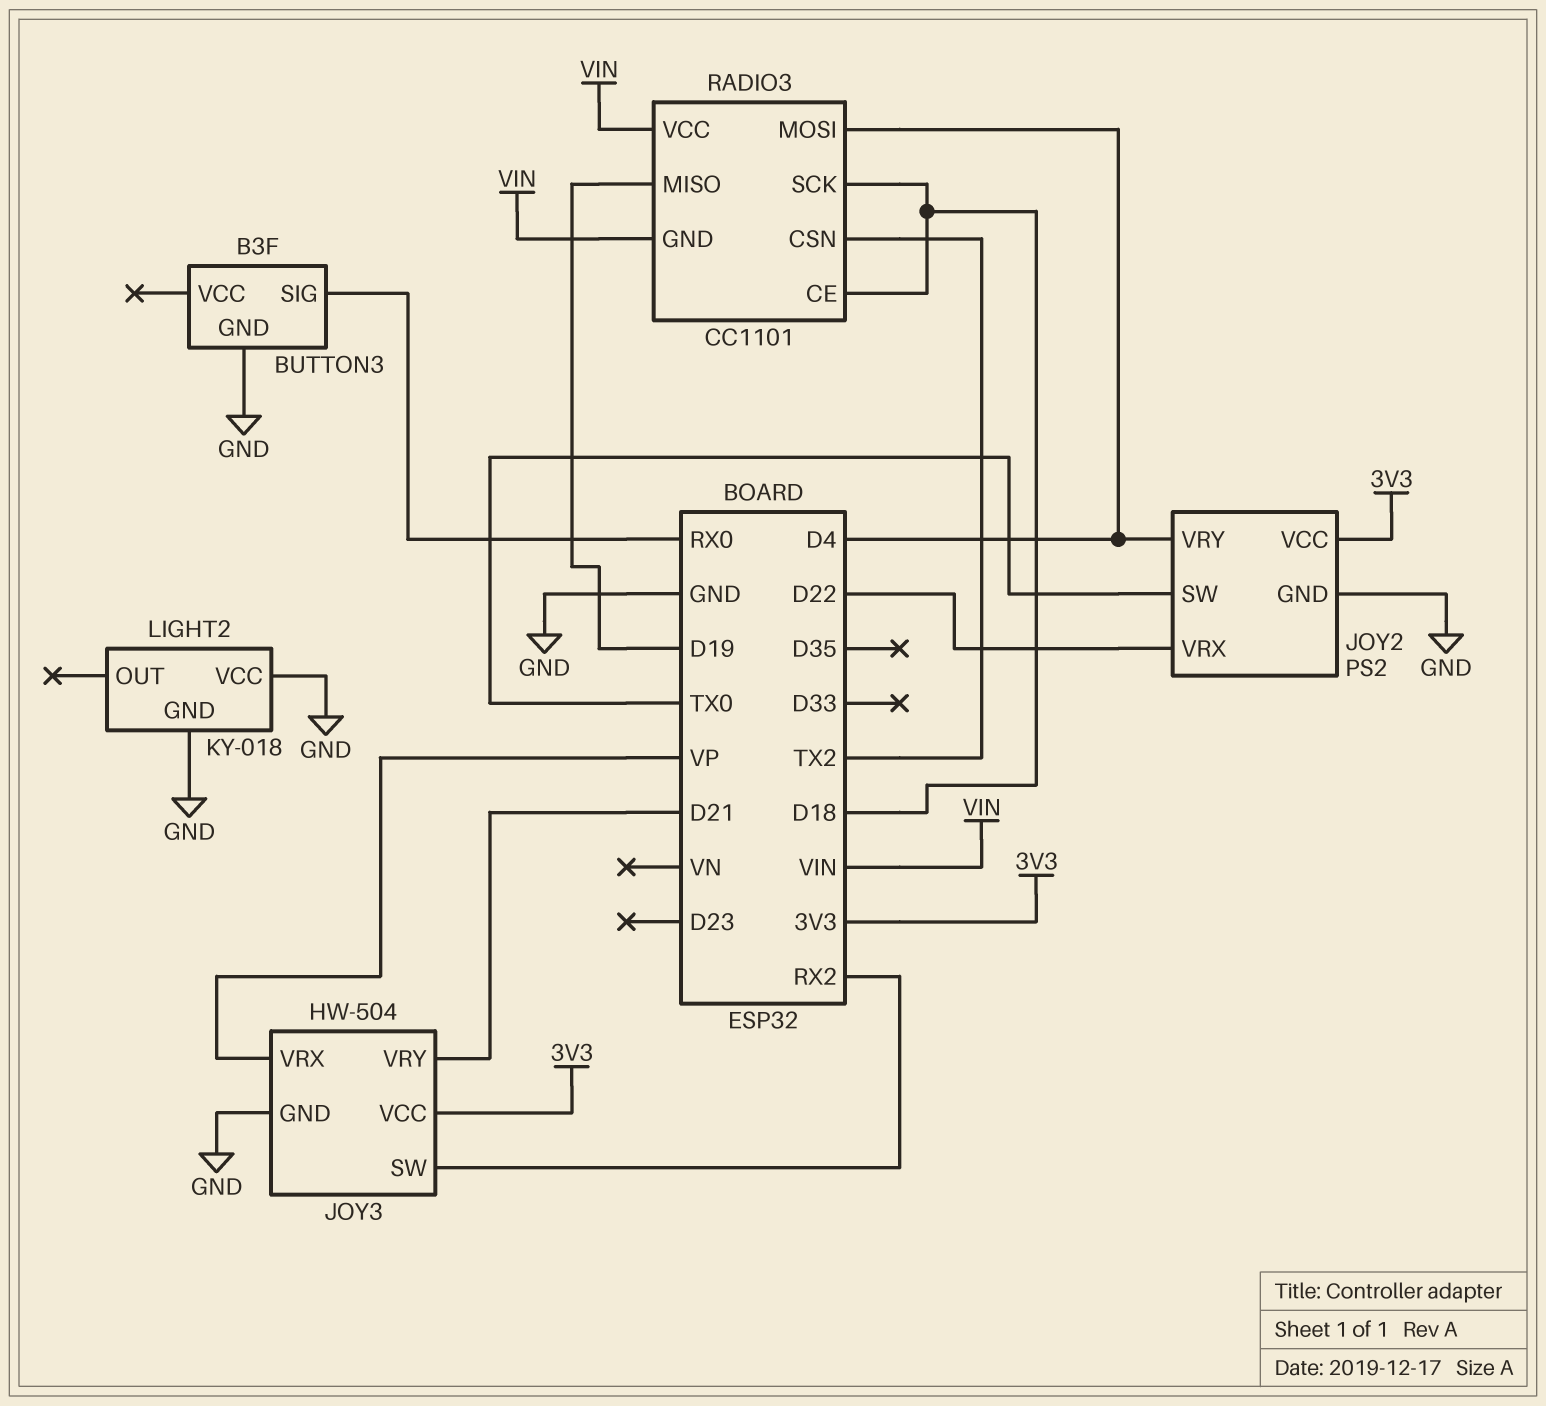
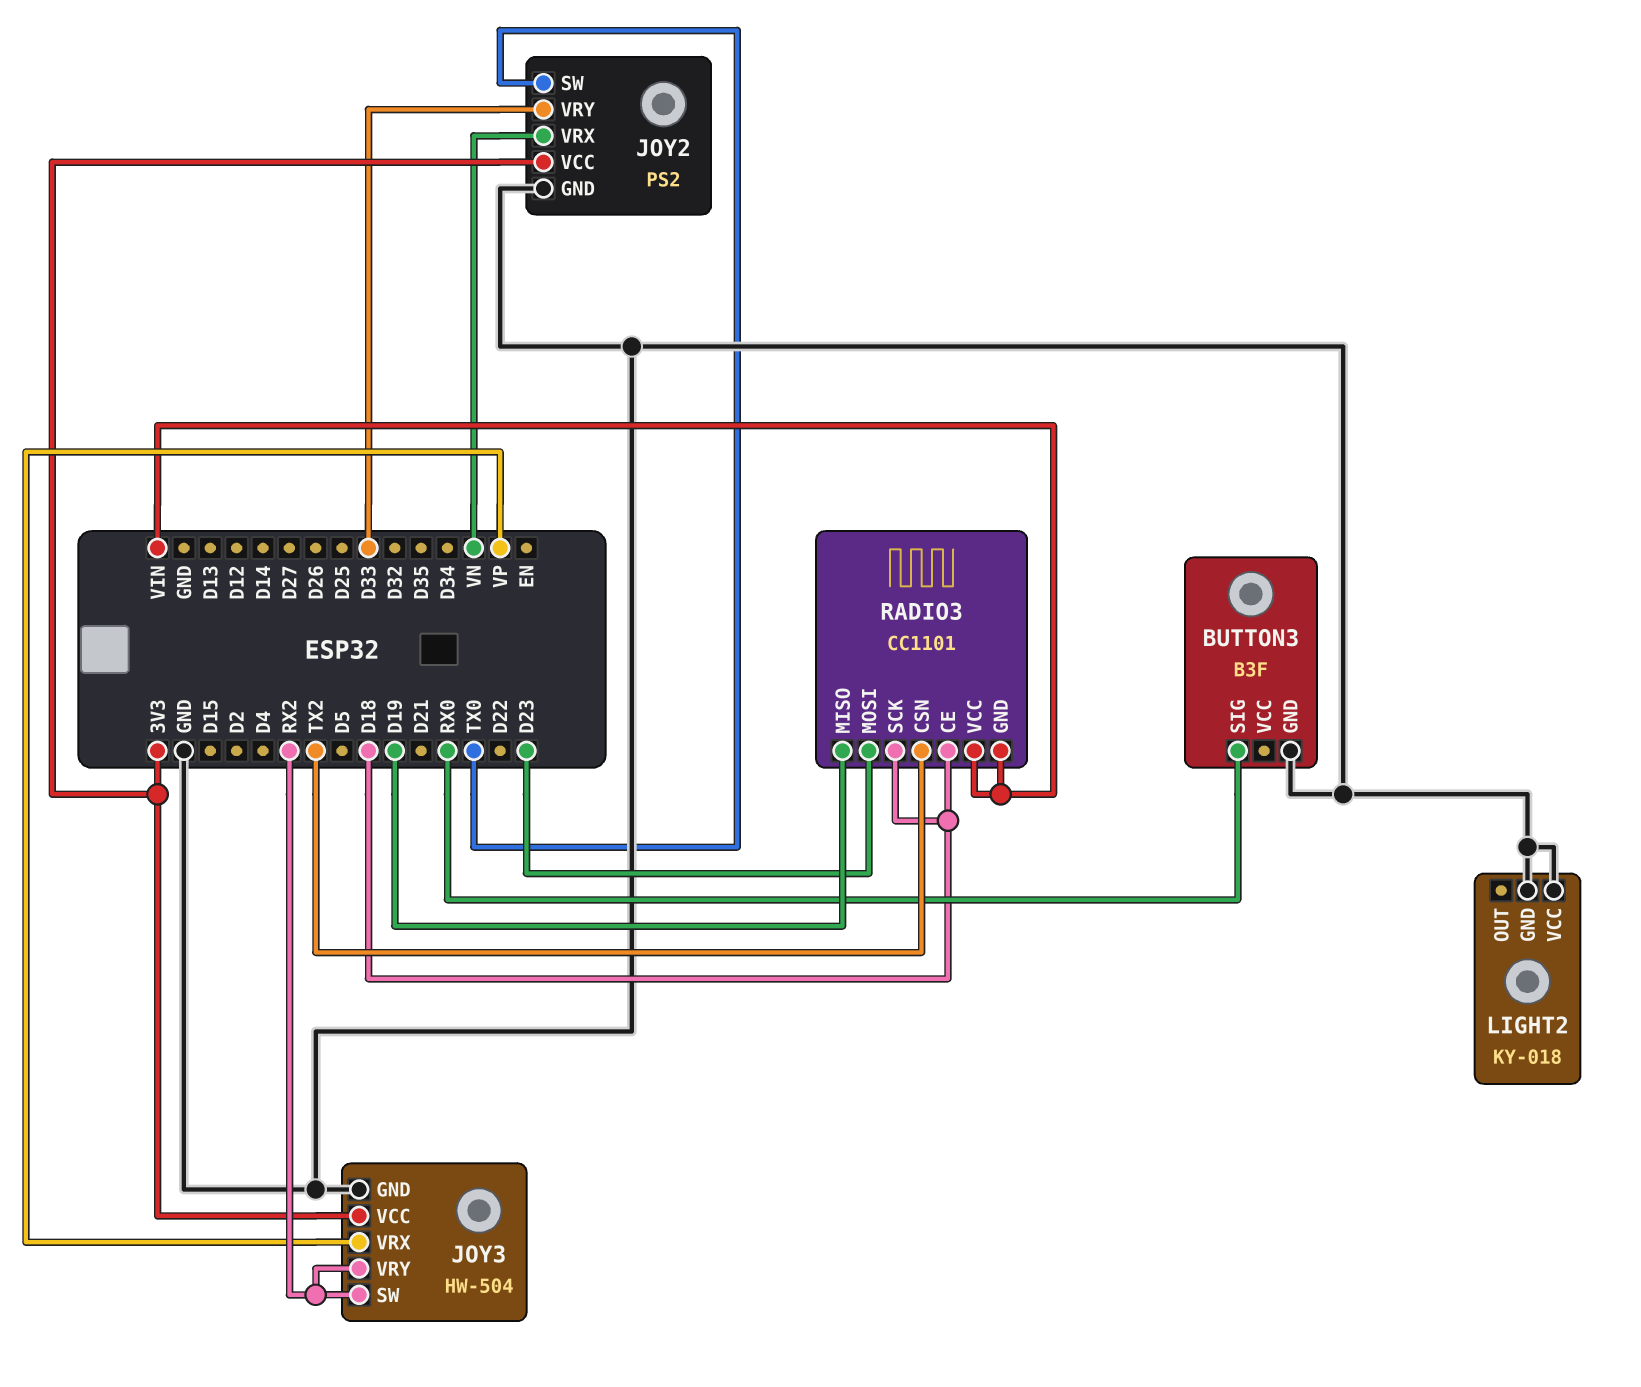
JOY2 pin VRX: D22 -> VN
JOY2 pin VRY: D4 -> D33
JOY3 pin VRY: D21 -> RX2
RADIO3 pin MOSI: D4 -> D23

